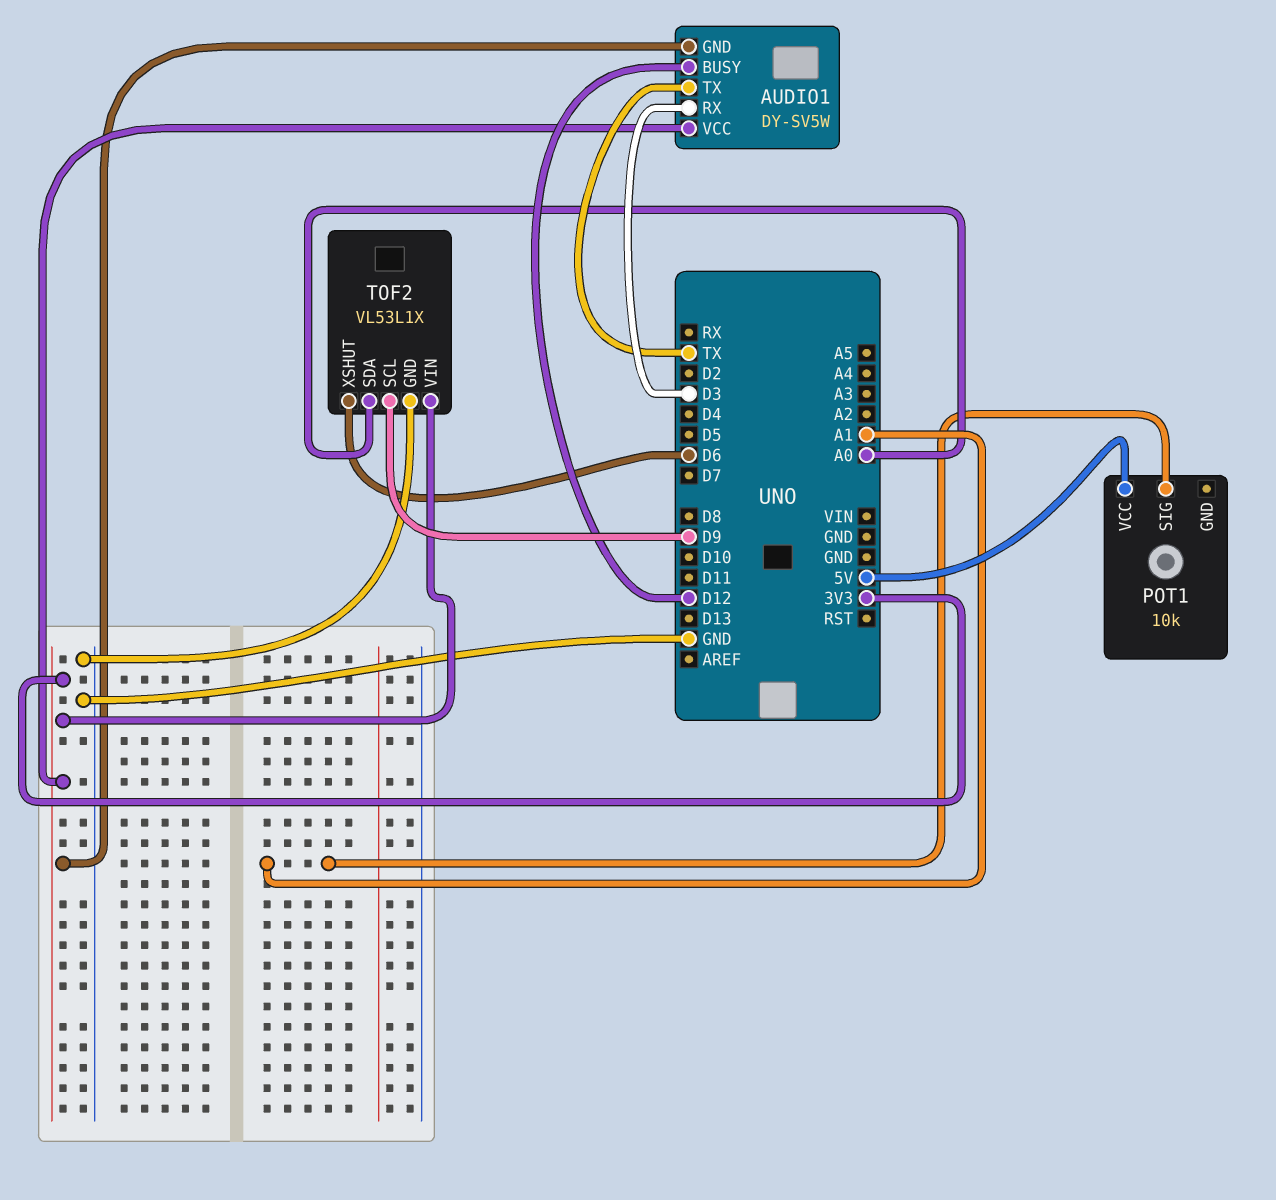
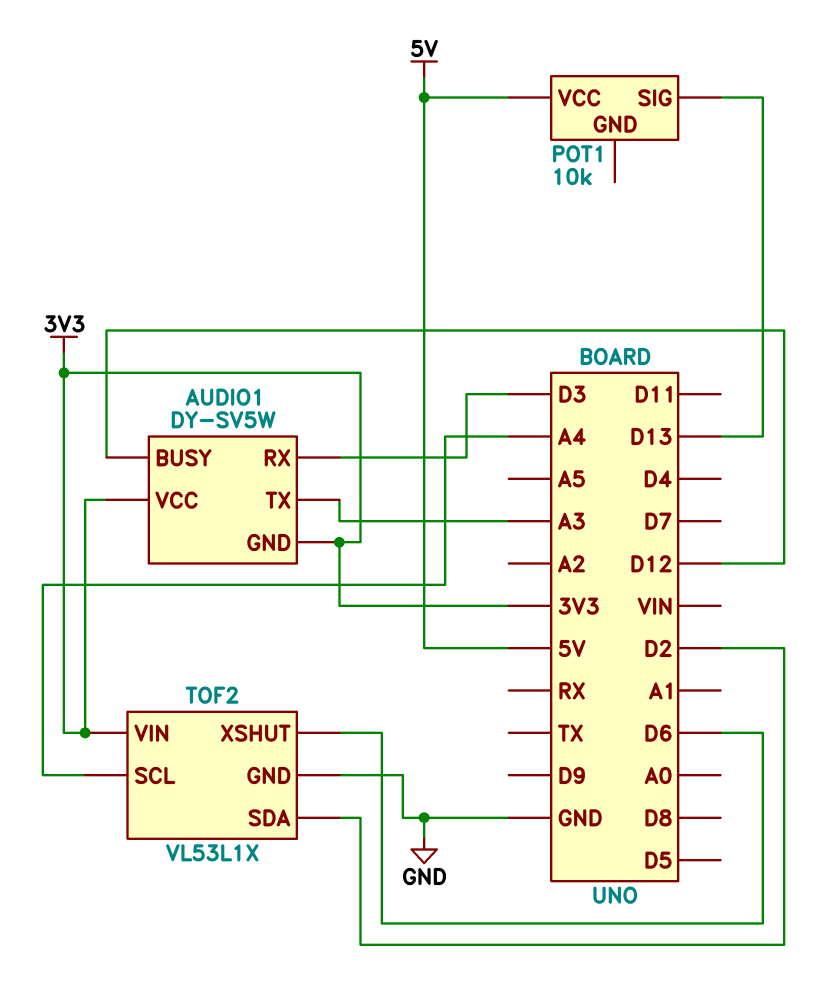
AUDIO1 pin TX: TX -> A3
POT1 pin SIG: A1 -> D13
TOF2 pin SCL: D9 -> A4
TOF2 pin SDA: A0 -> D2

